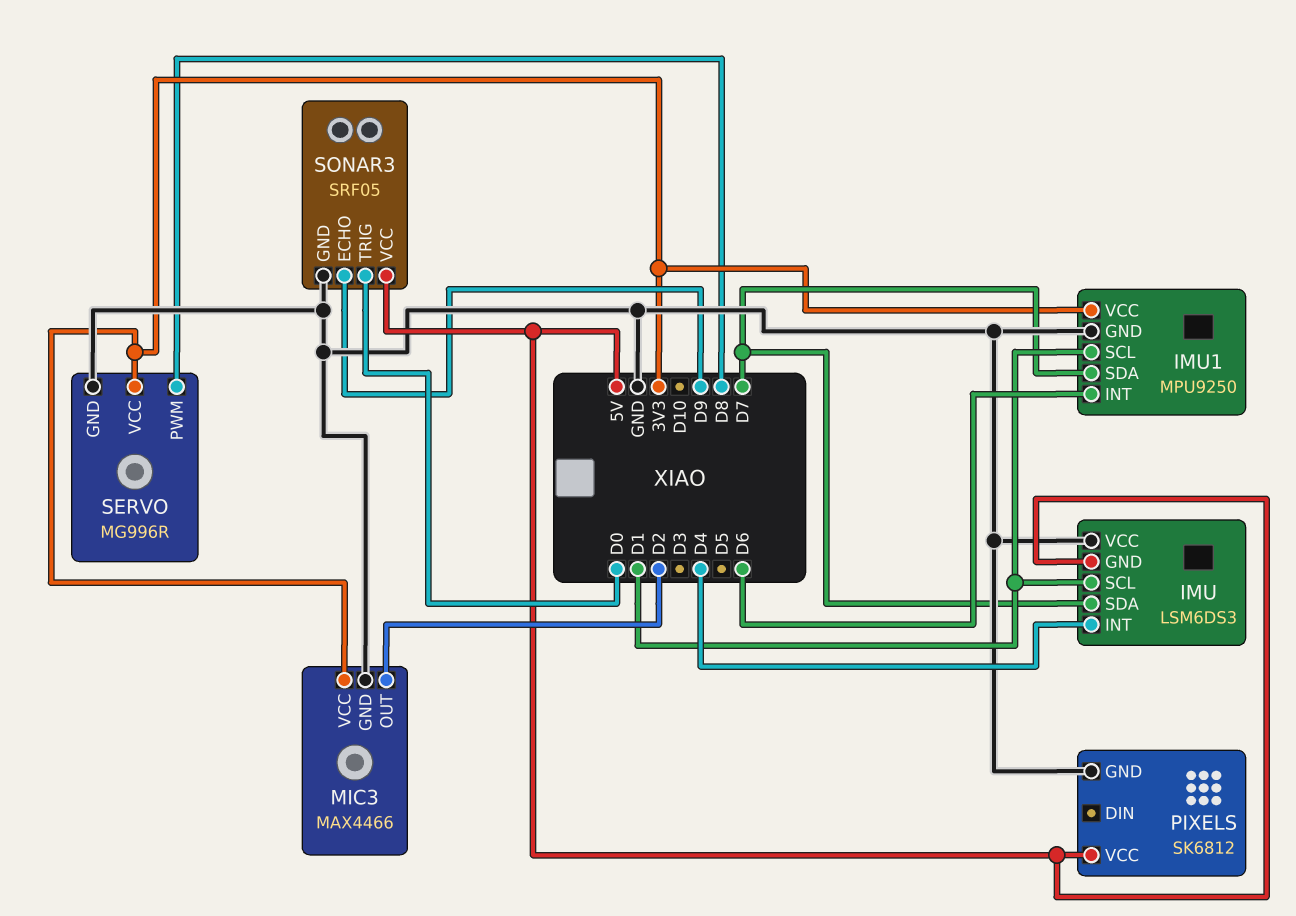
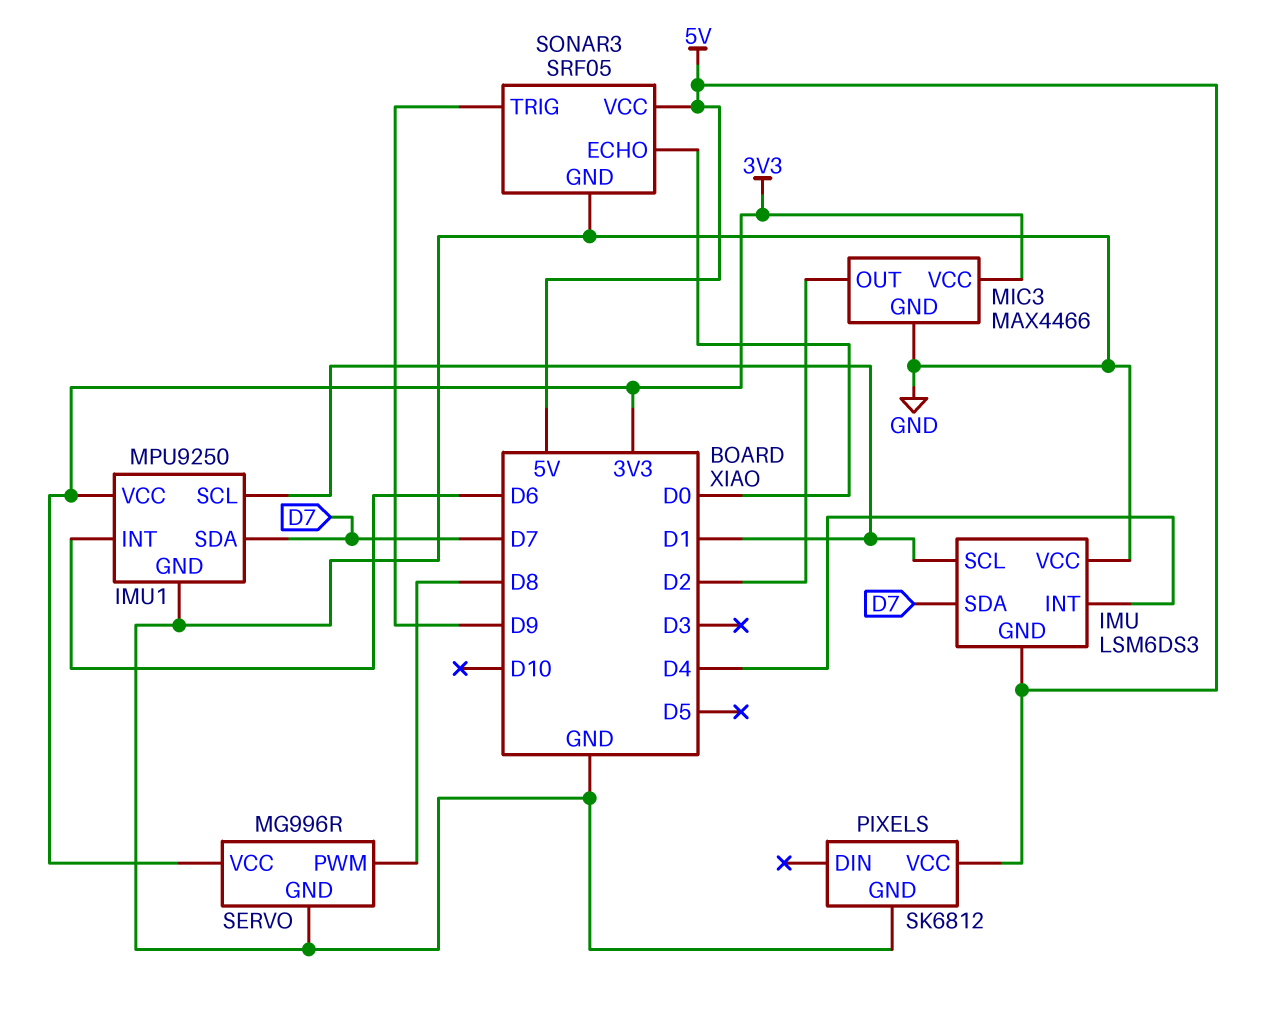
SONAR3 pin ECHO: D9 -> D0
SONAR3 pin TRIG: D0 -> D9

